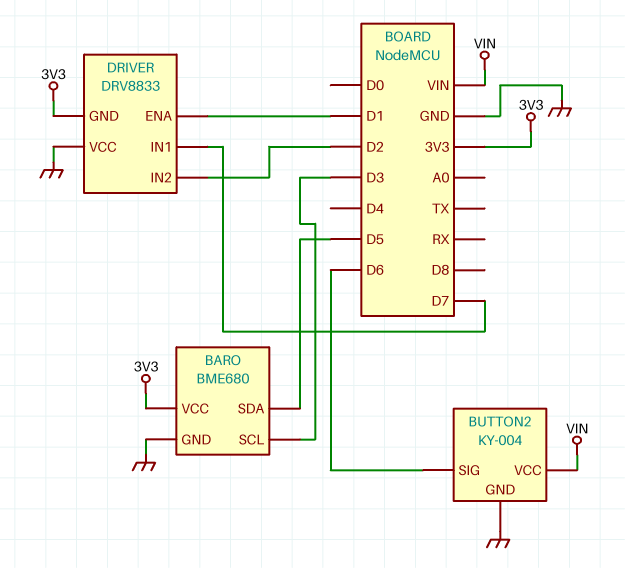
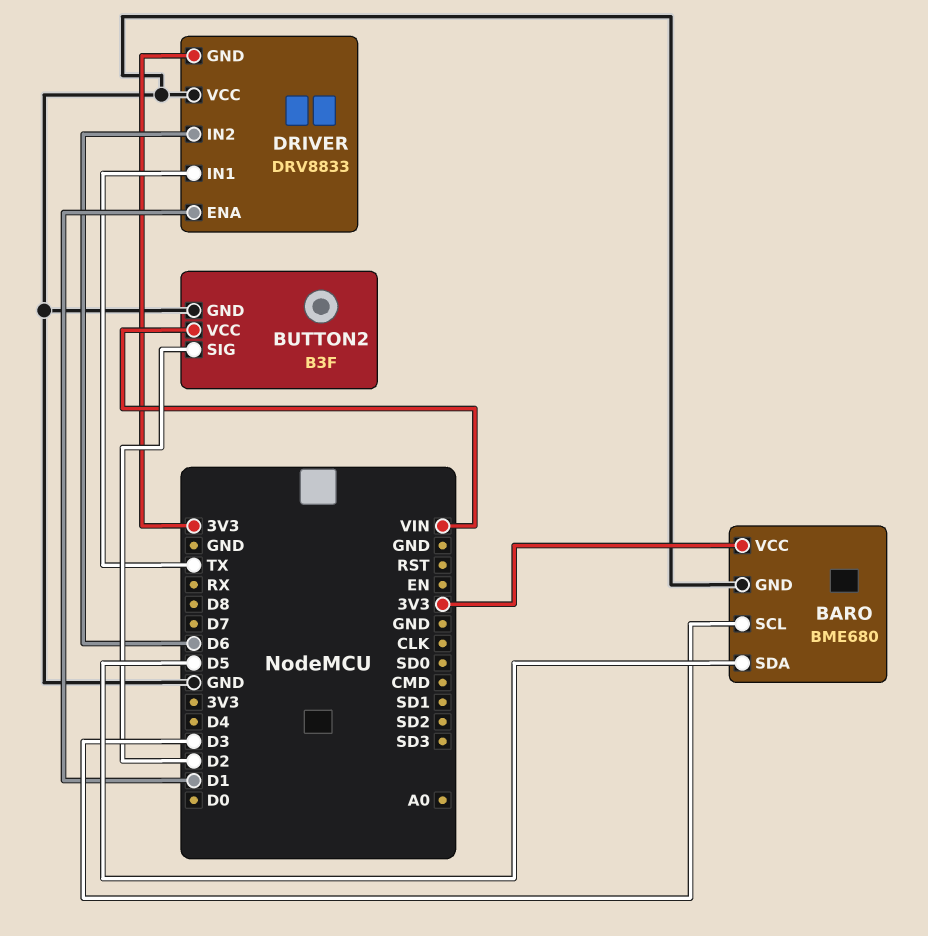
BUTTON2: KY-004 -> B3F
BUTTON2 pin SIG: D6 -> D2
DRIVER pin IN1: D7 -> TX
DRIVER pin IN2: D2 -> D6

